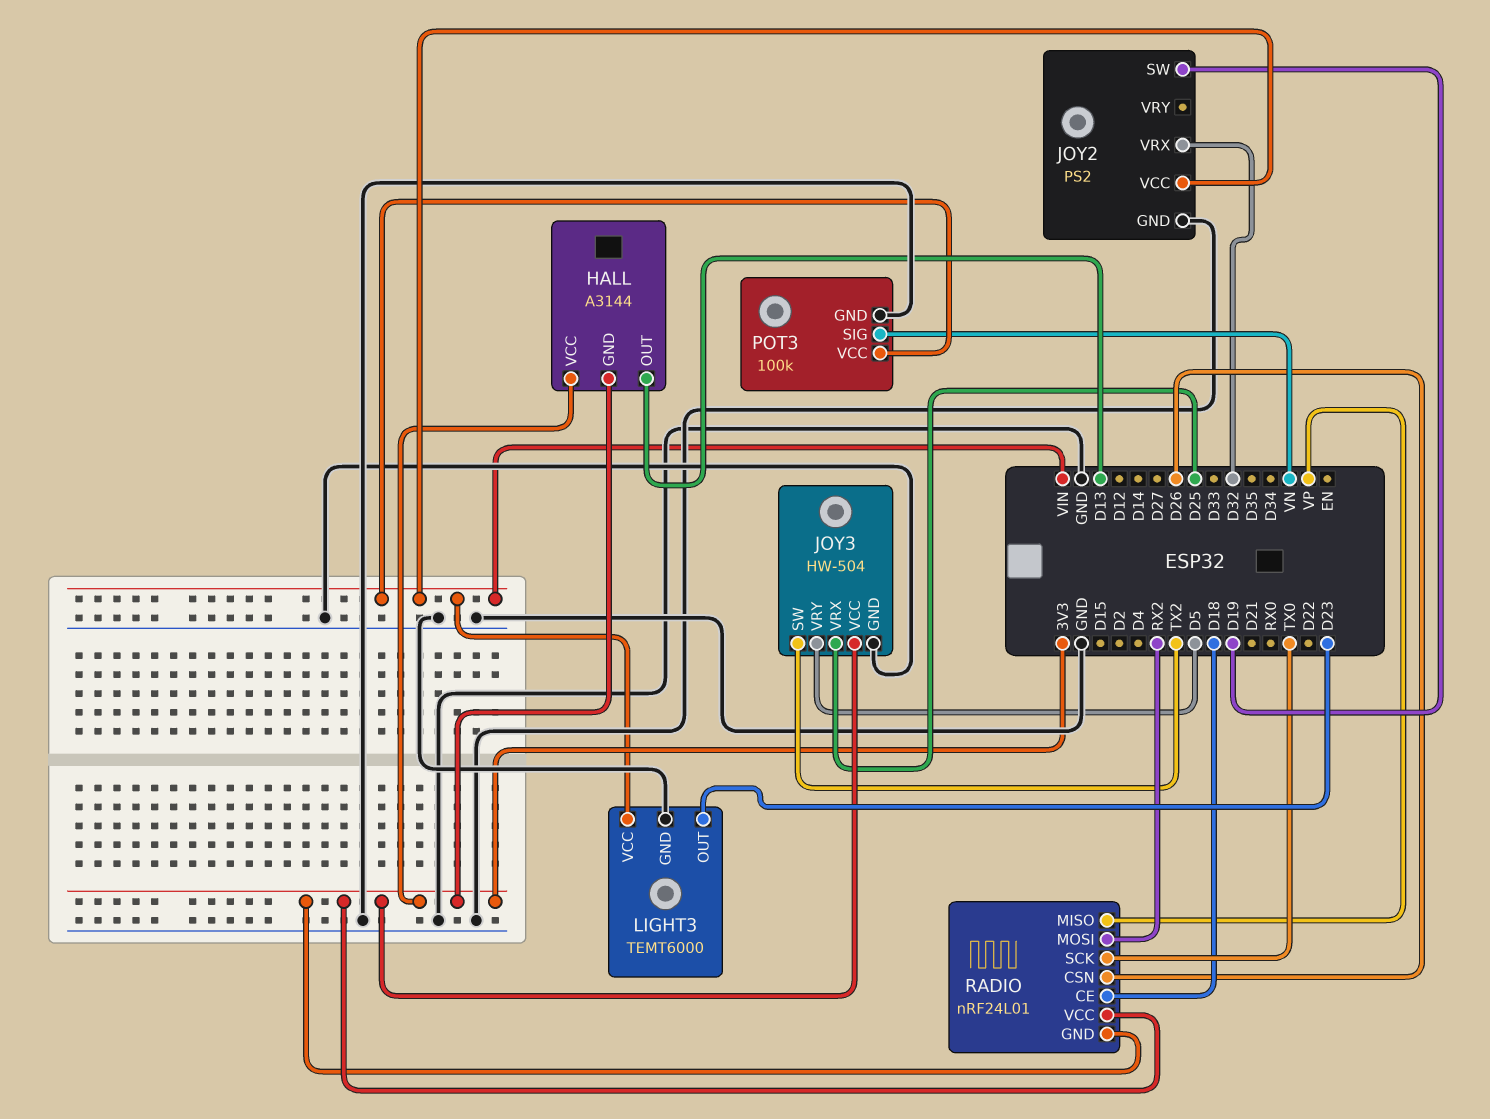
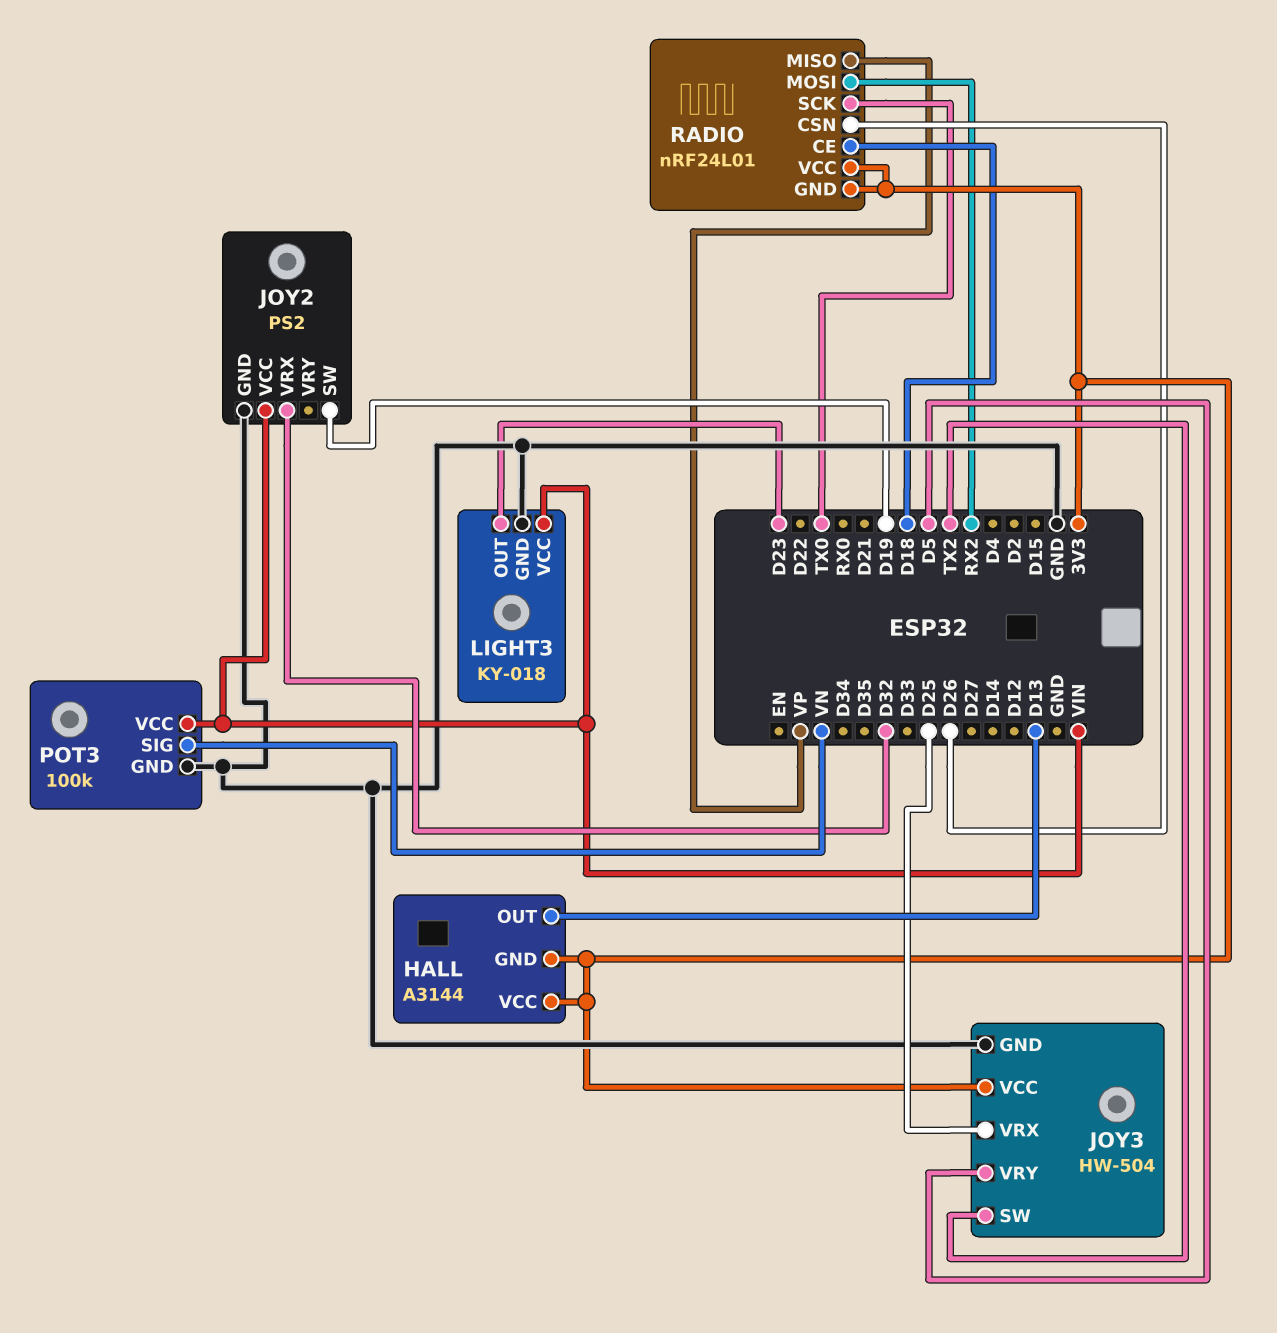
LIGHT3: TEMT6000 -> KY-018

